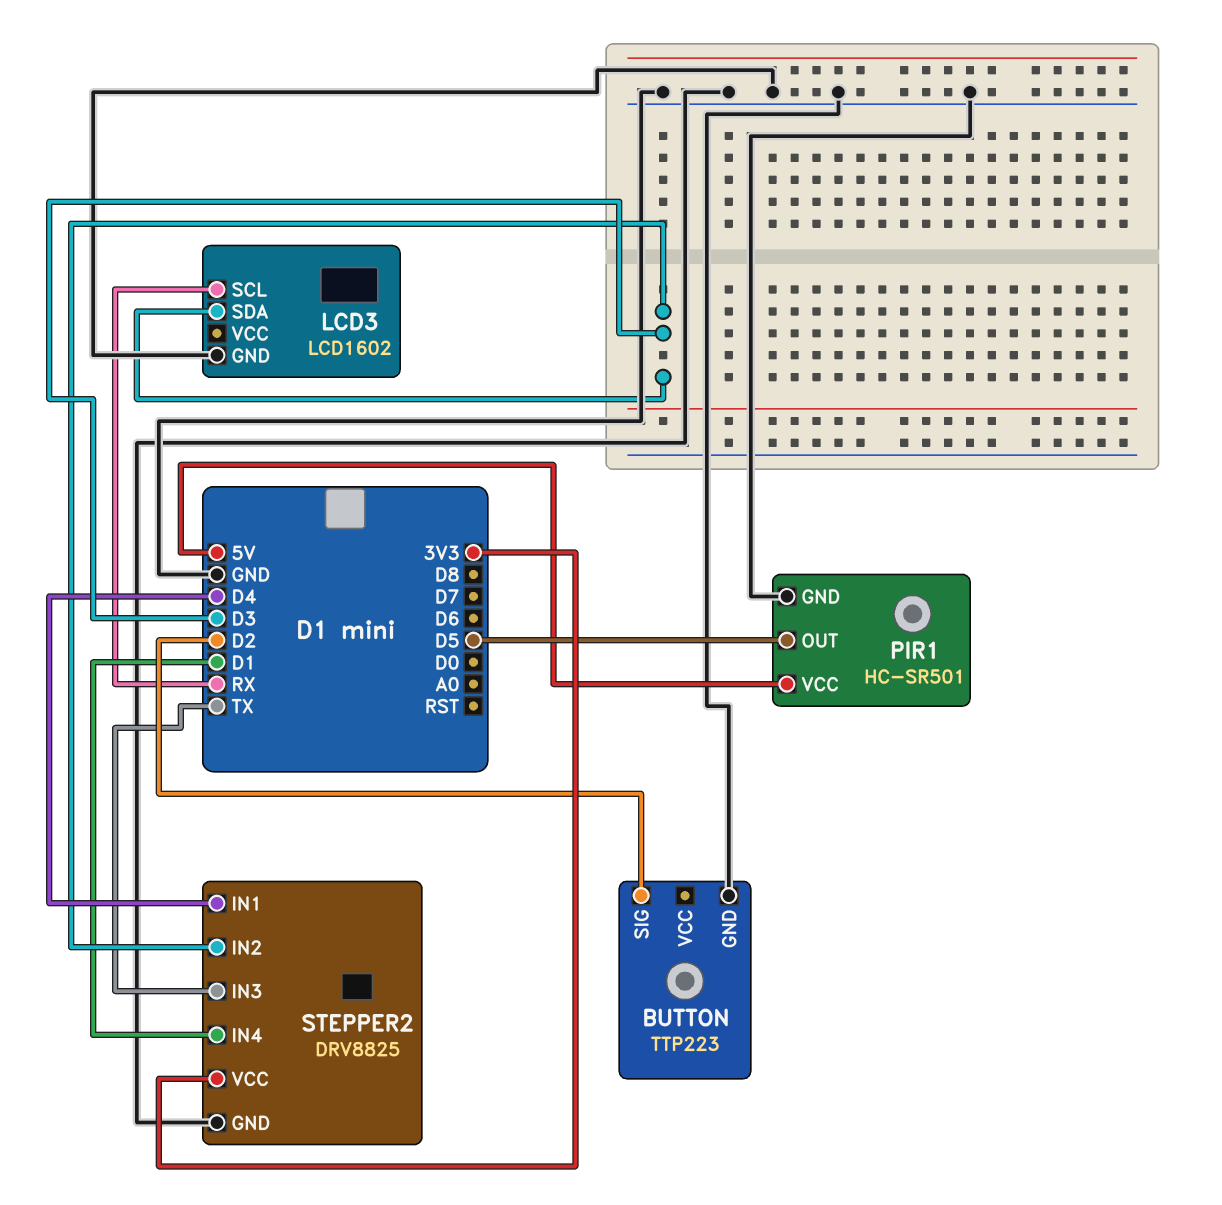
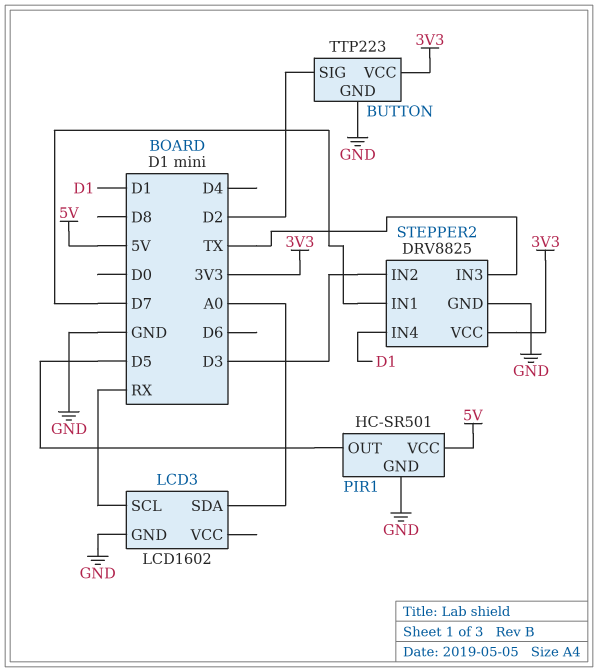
BUTTON pin VCC: none -> 3V3
LCD3 pin SDA: D3 -> A0
STEPPER2 pin IN1: D4 -> D7

